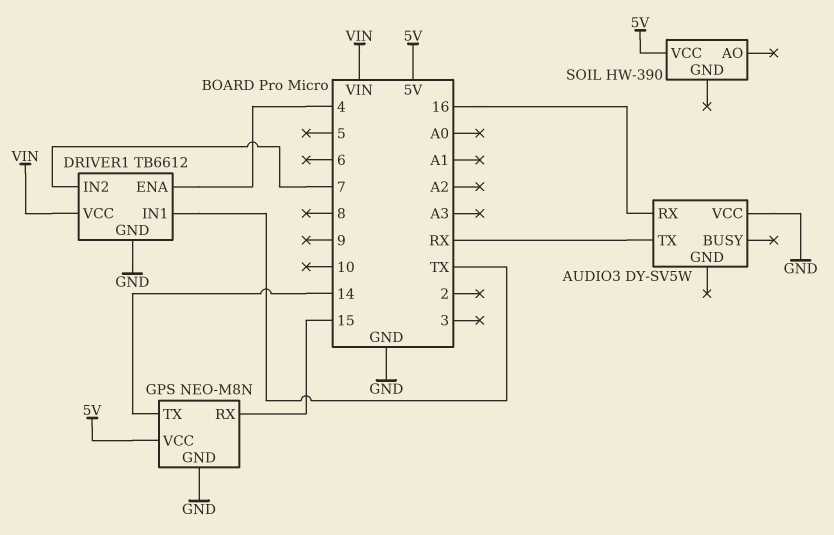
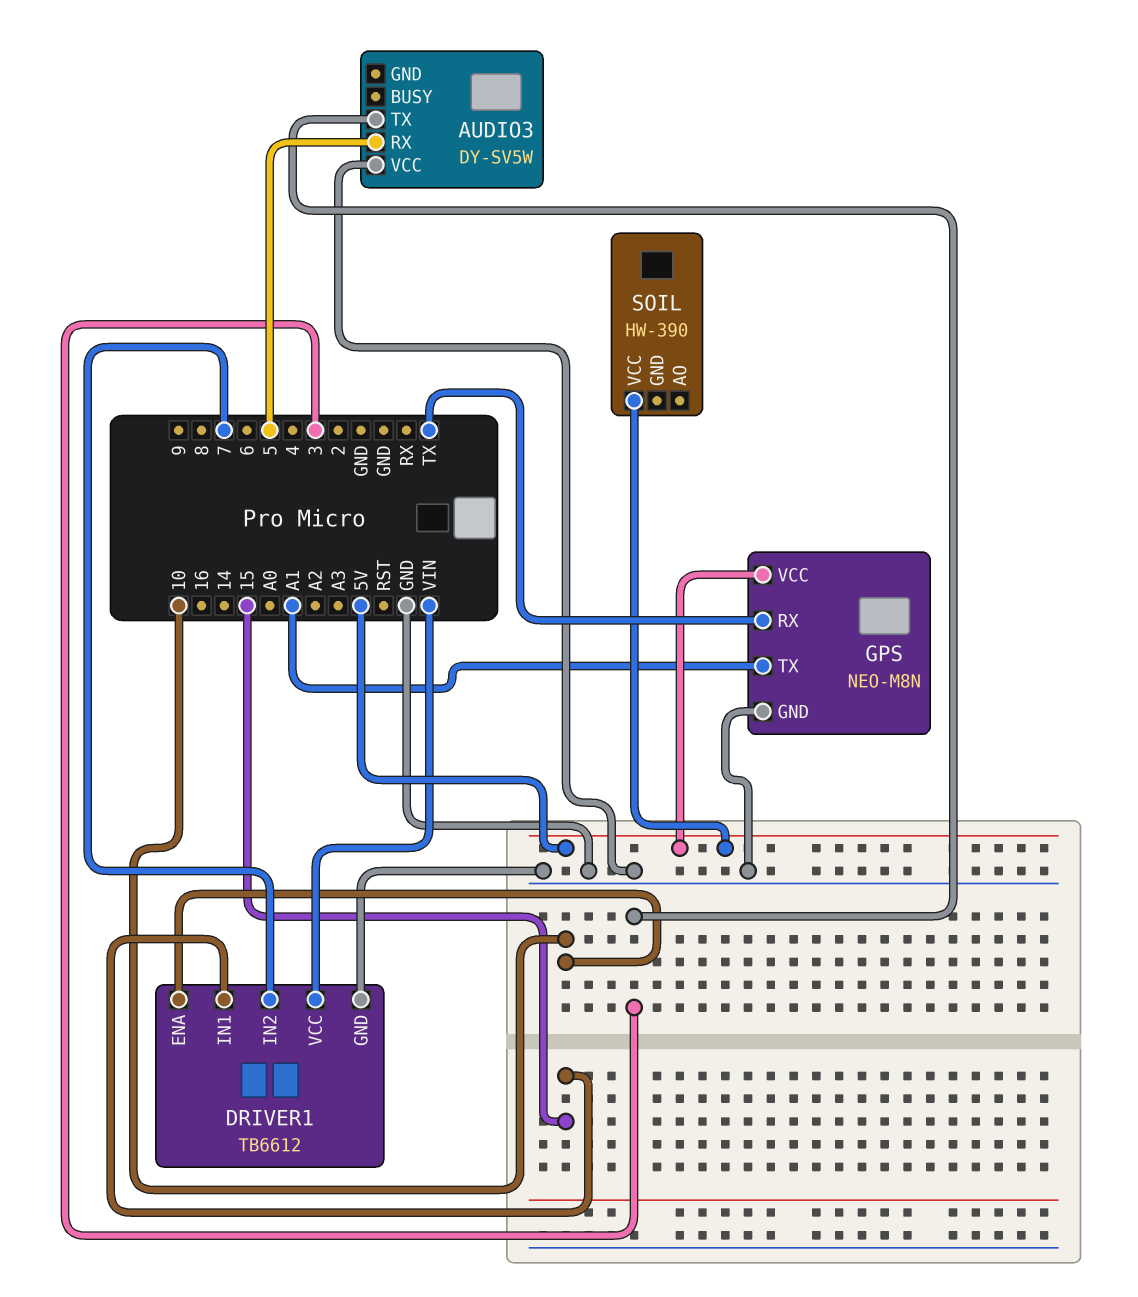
AUDIO3 pin RX: 16 -> 5
AUDIO3 pin TX: RX -> 3
DRIVER1 pin ENA: 4 -> 10
DRIVER1 pin IN1: TX -> 15
GPS pin RX: 15 -> TX
GPS pin TX: 14 -> A1

